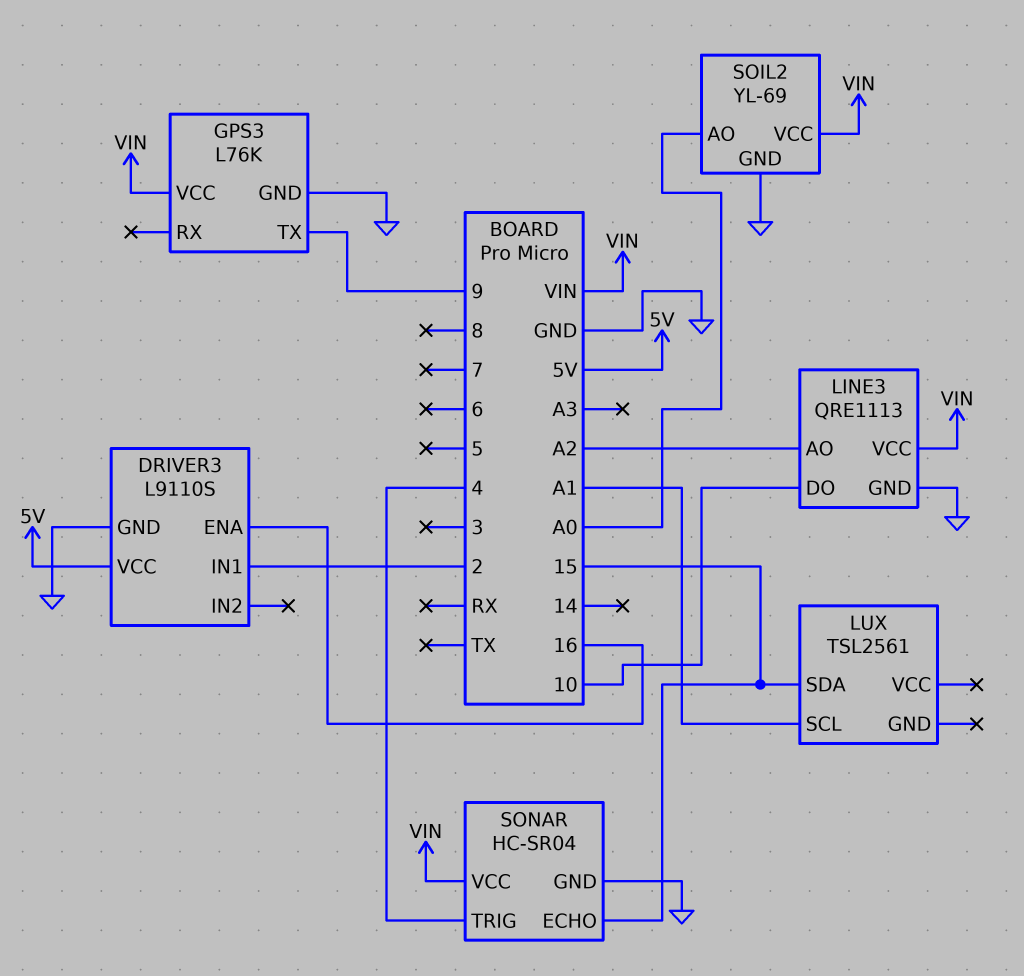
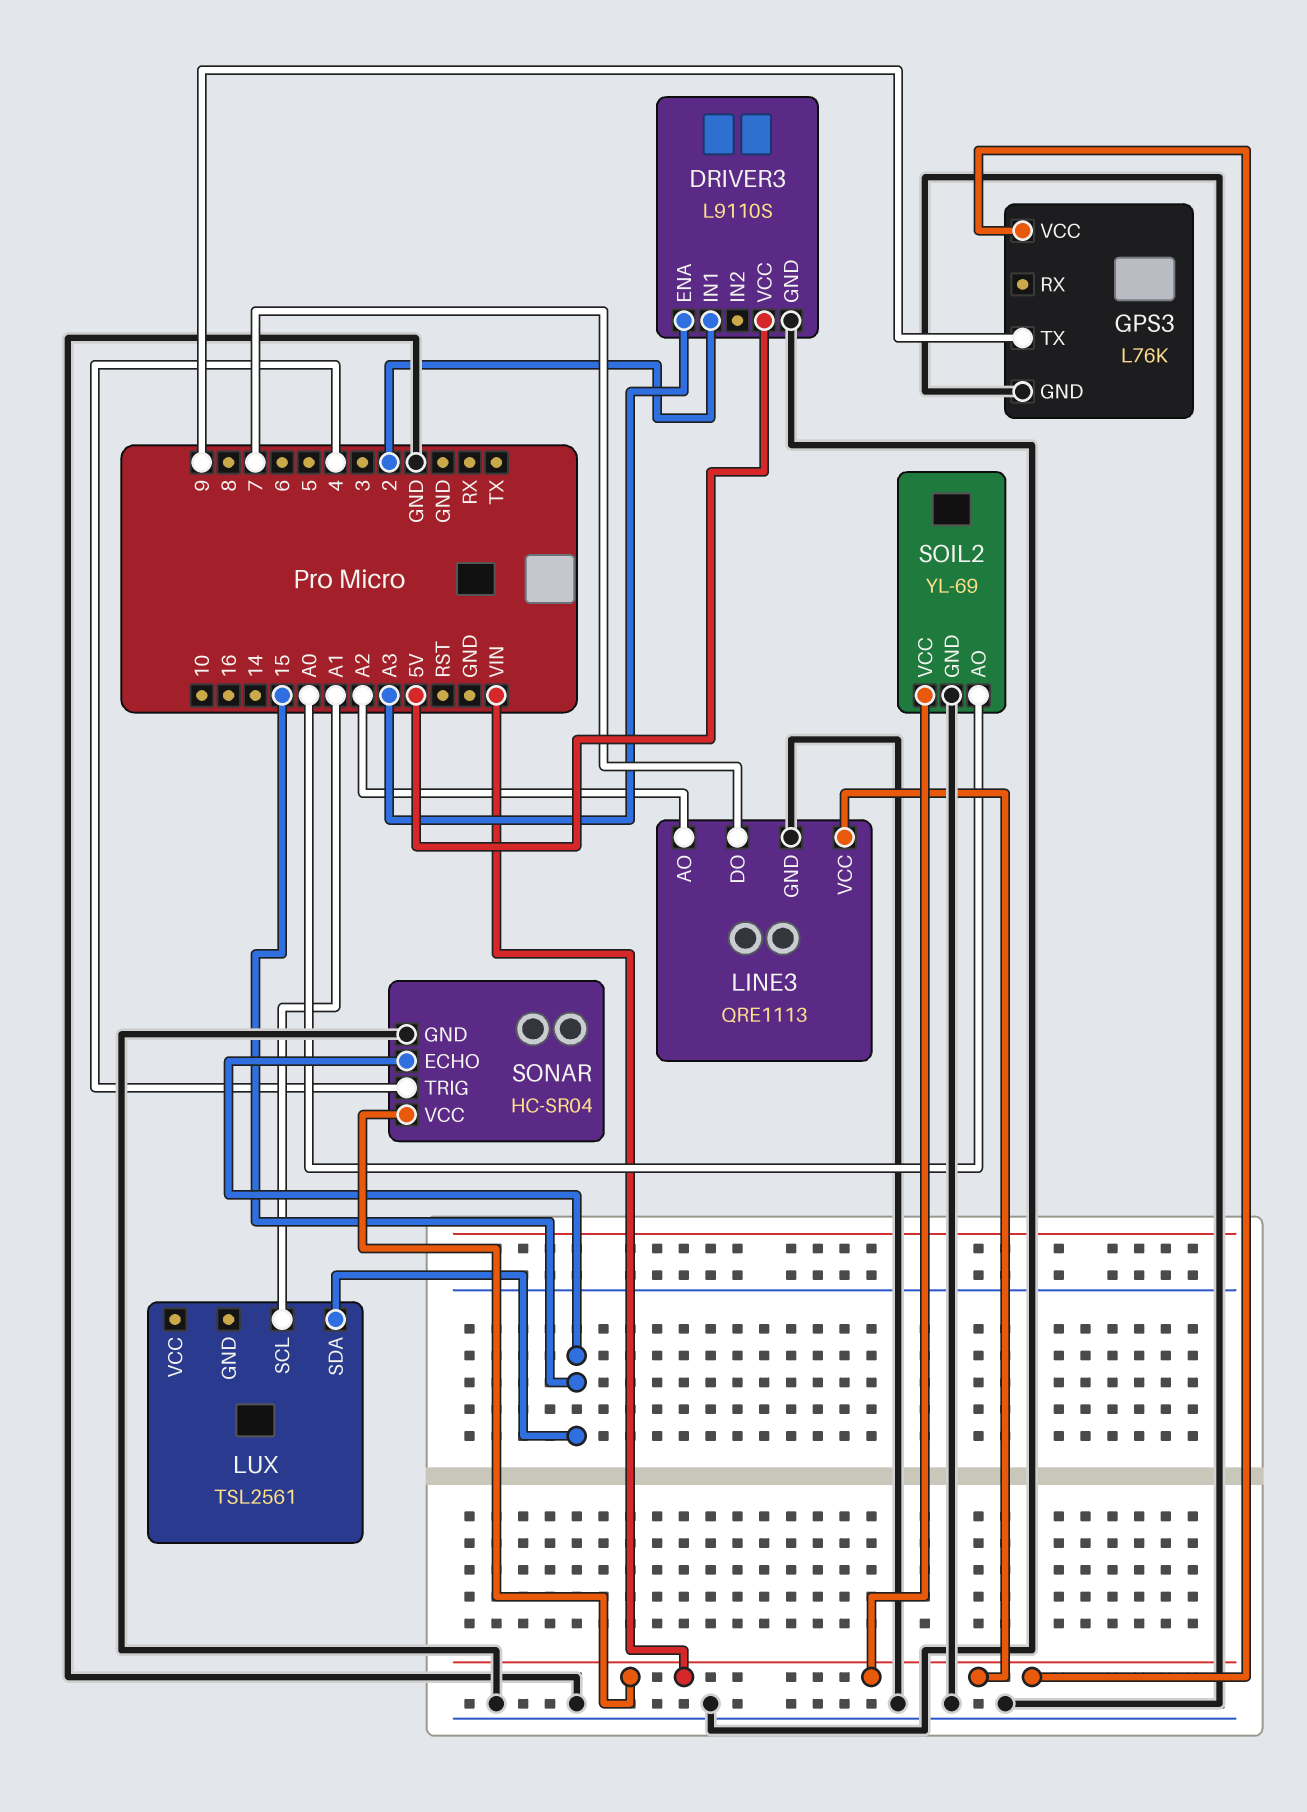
DRIVER3 pin ENA: 16 -> A3
LINE3 pin DO: 10 -> 7

